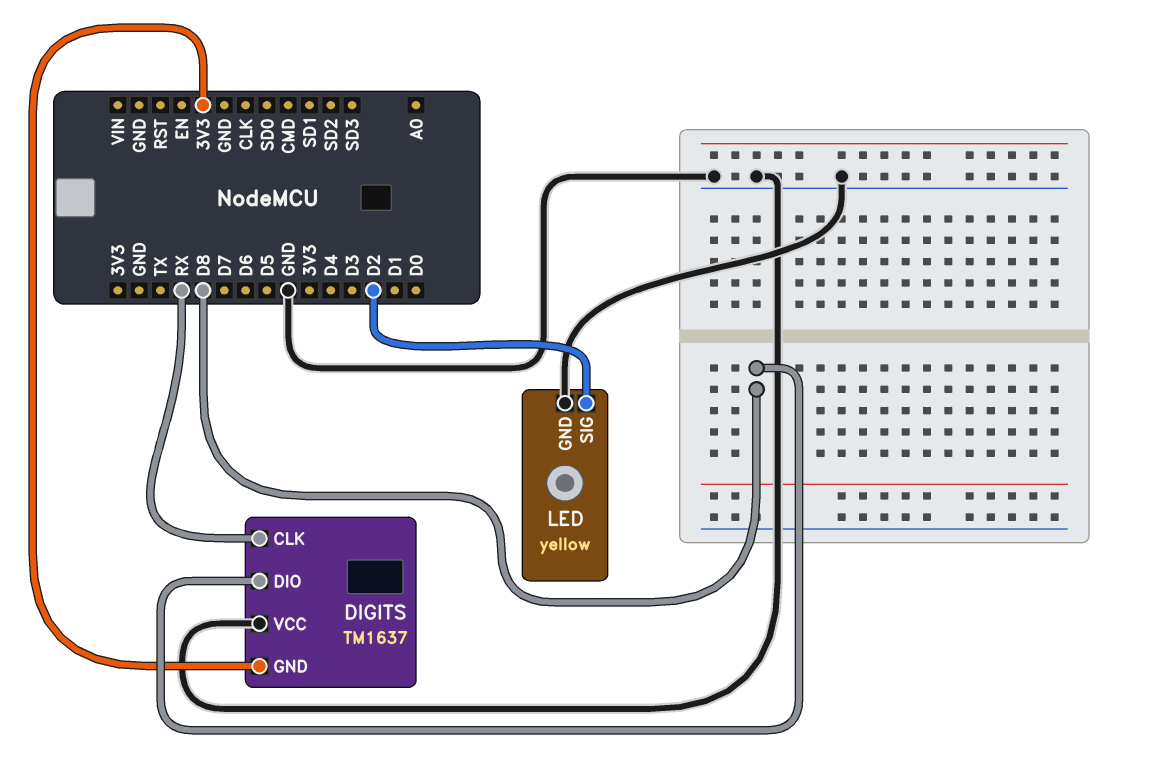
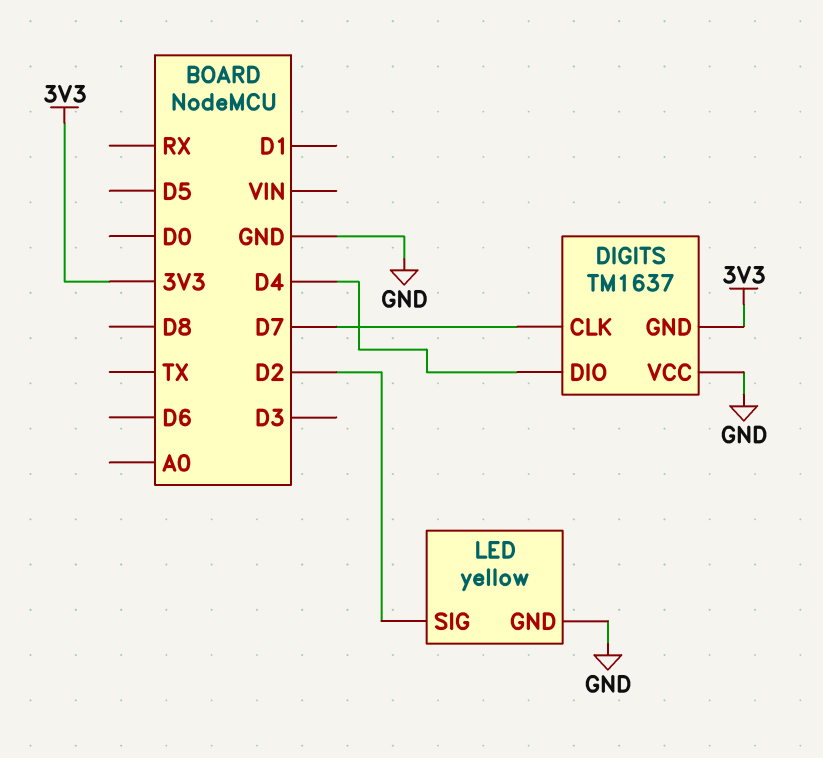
DIGITS pin CLK: RX -> D7
DIGITS pin DIO: D8 -> D4

